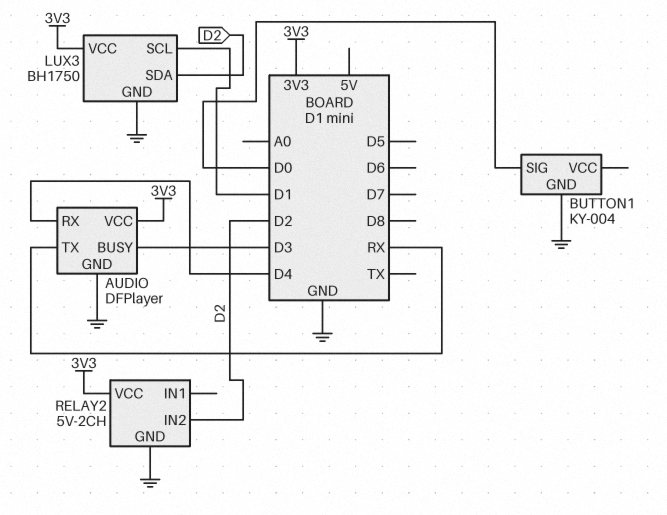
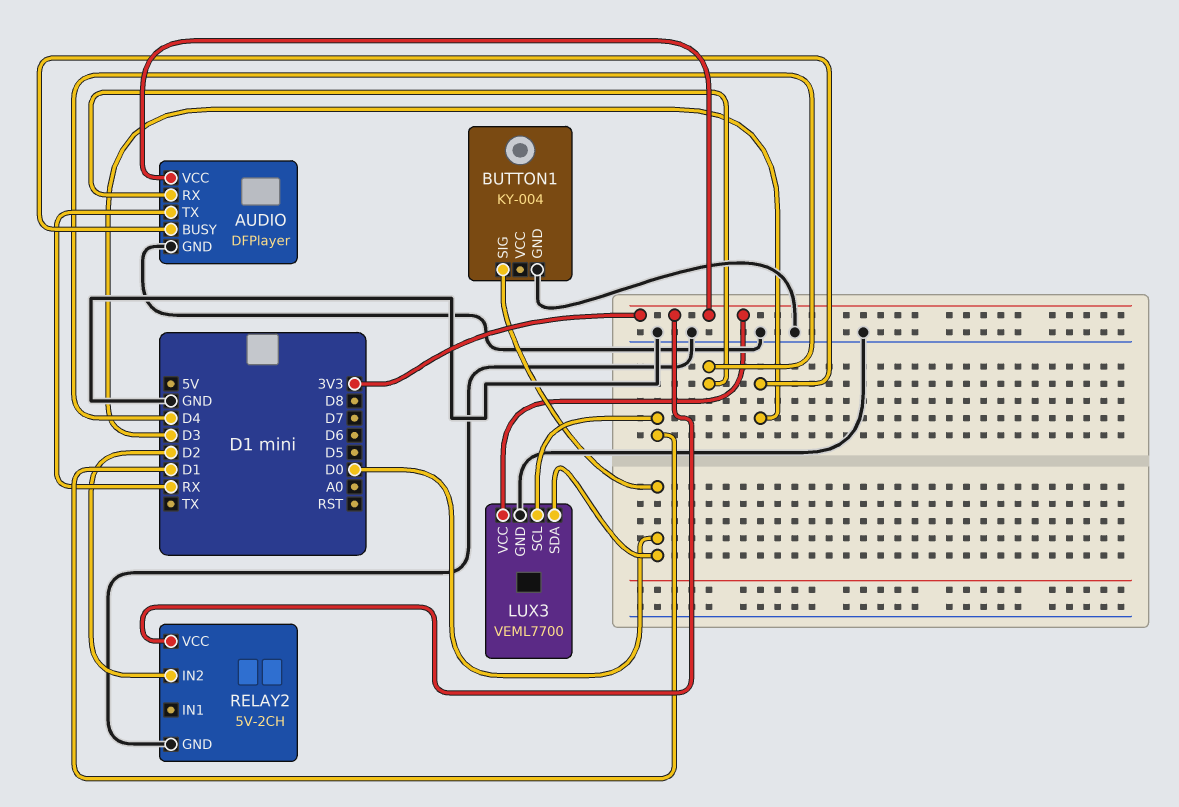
LUX3: BH1750 -> VEML7700
LUX3 pin SDA: D2 -> D0

